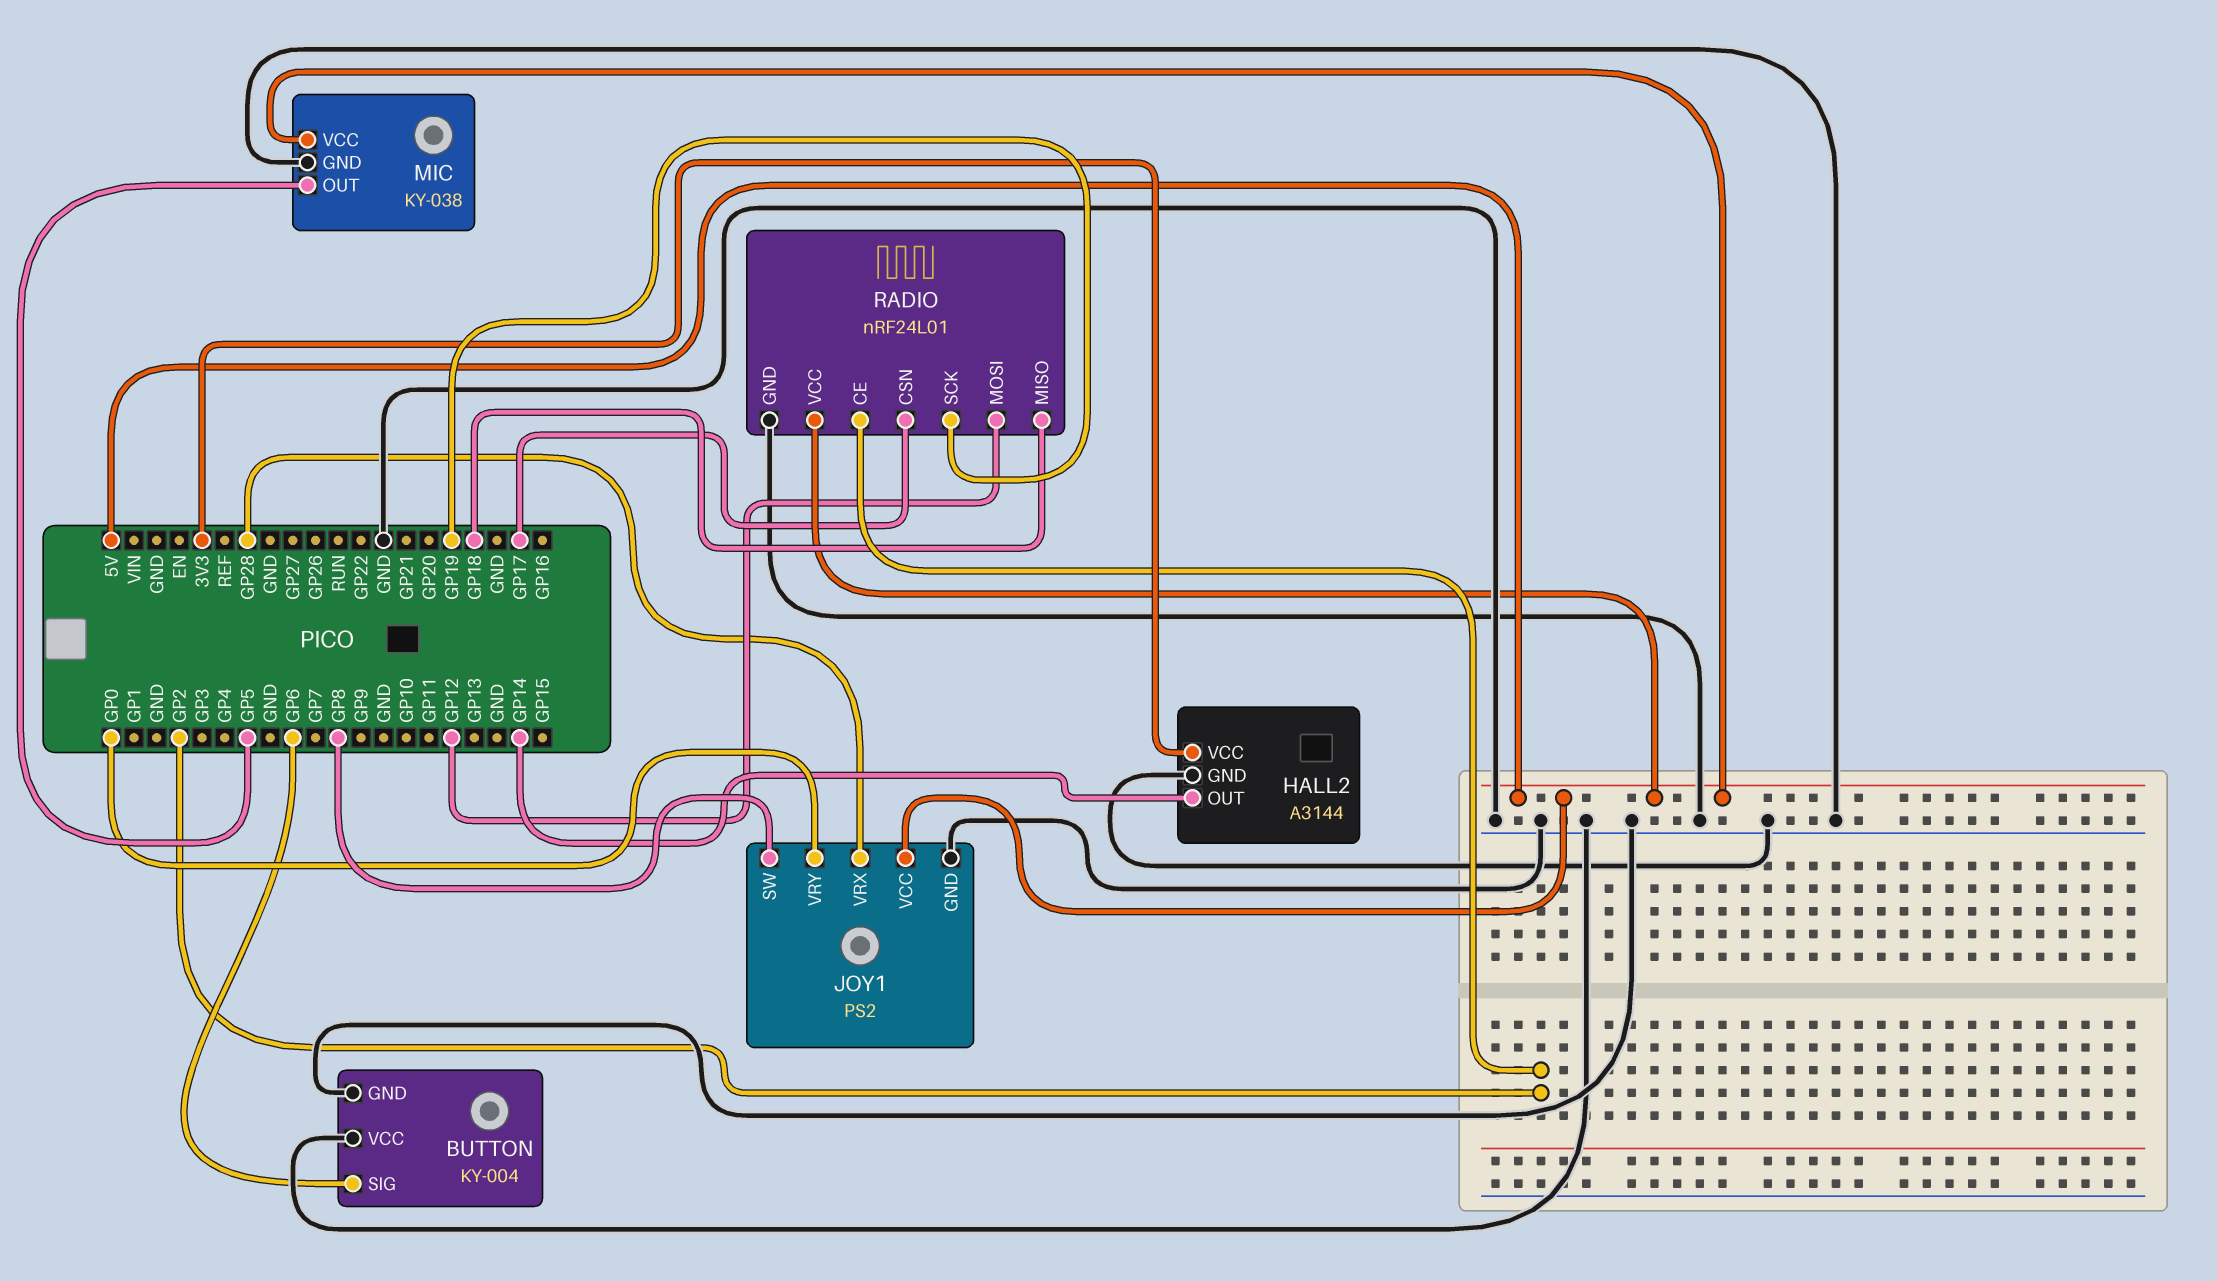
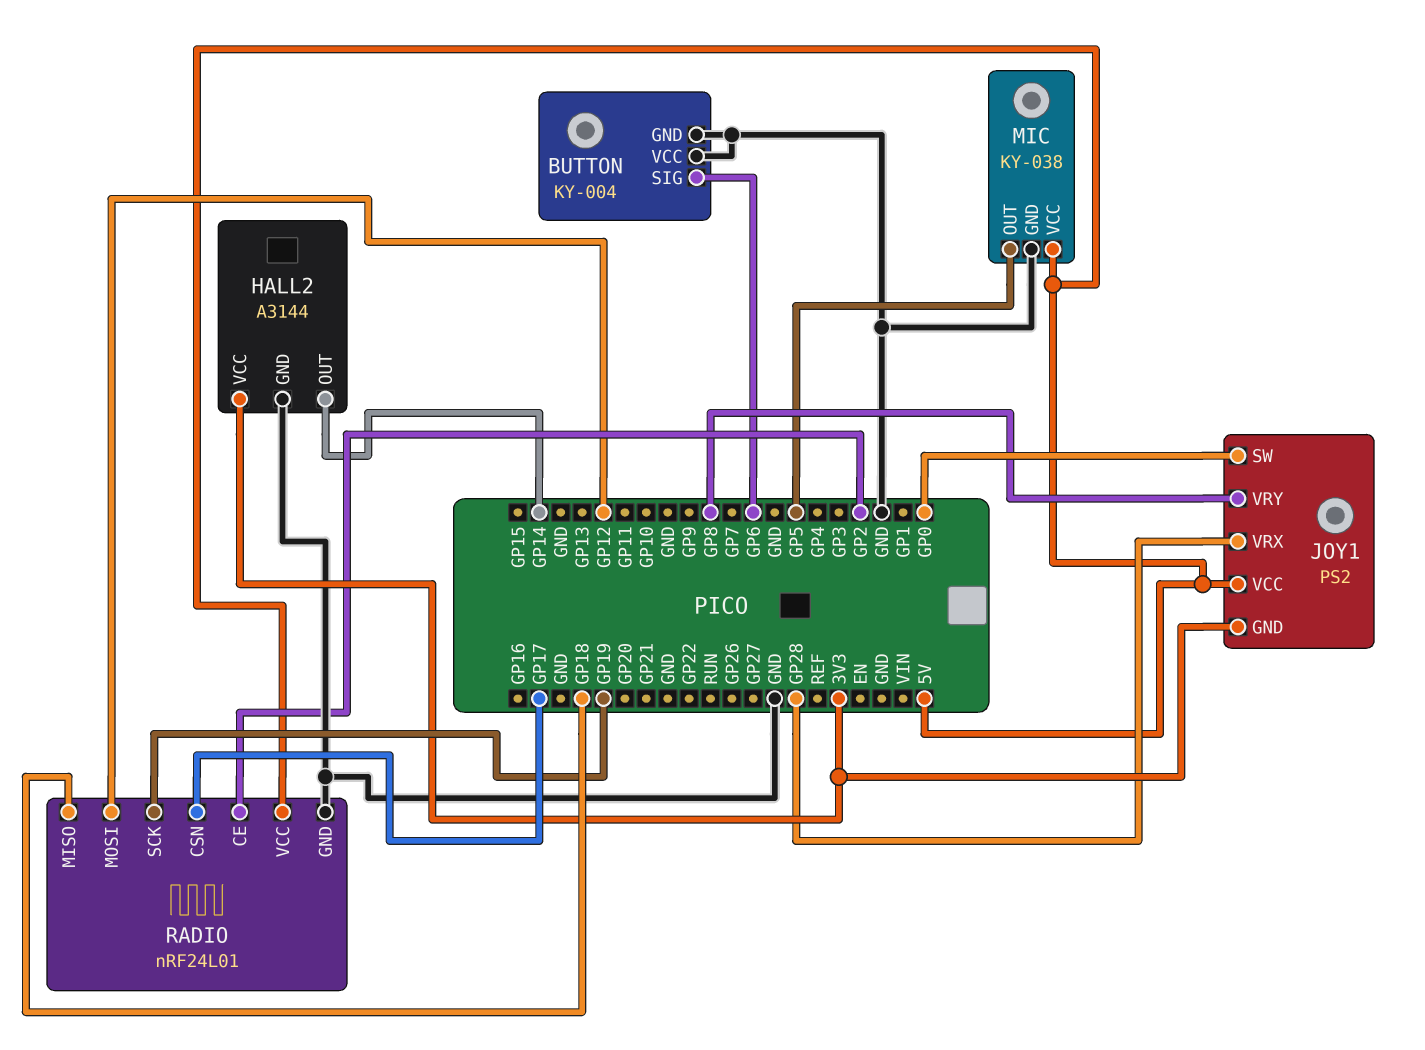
JOY1 pin GND: GND -> 3V3
JOY1 pin SW: GP8 -> GP0
JOY1 pin VRY: GP0 -> GP8

